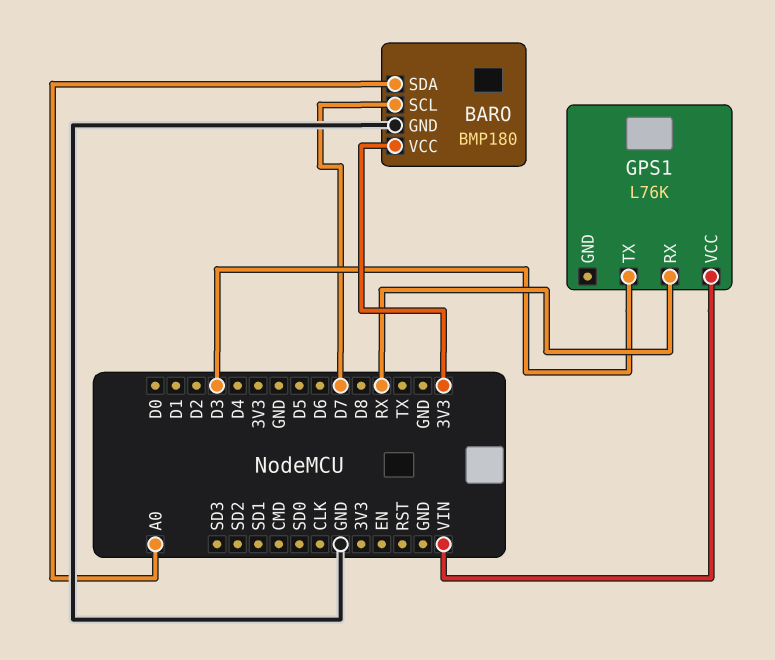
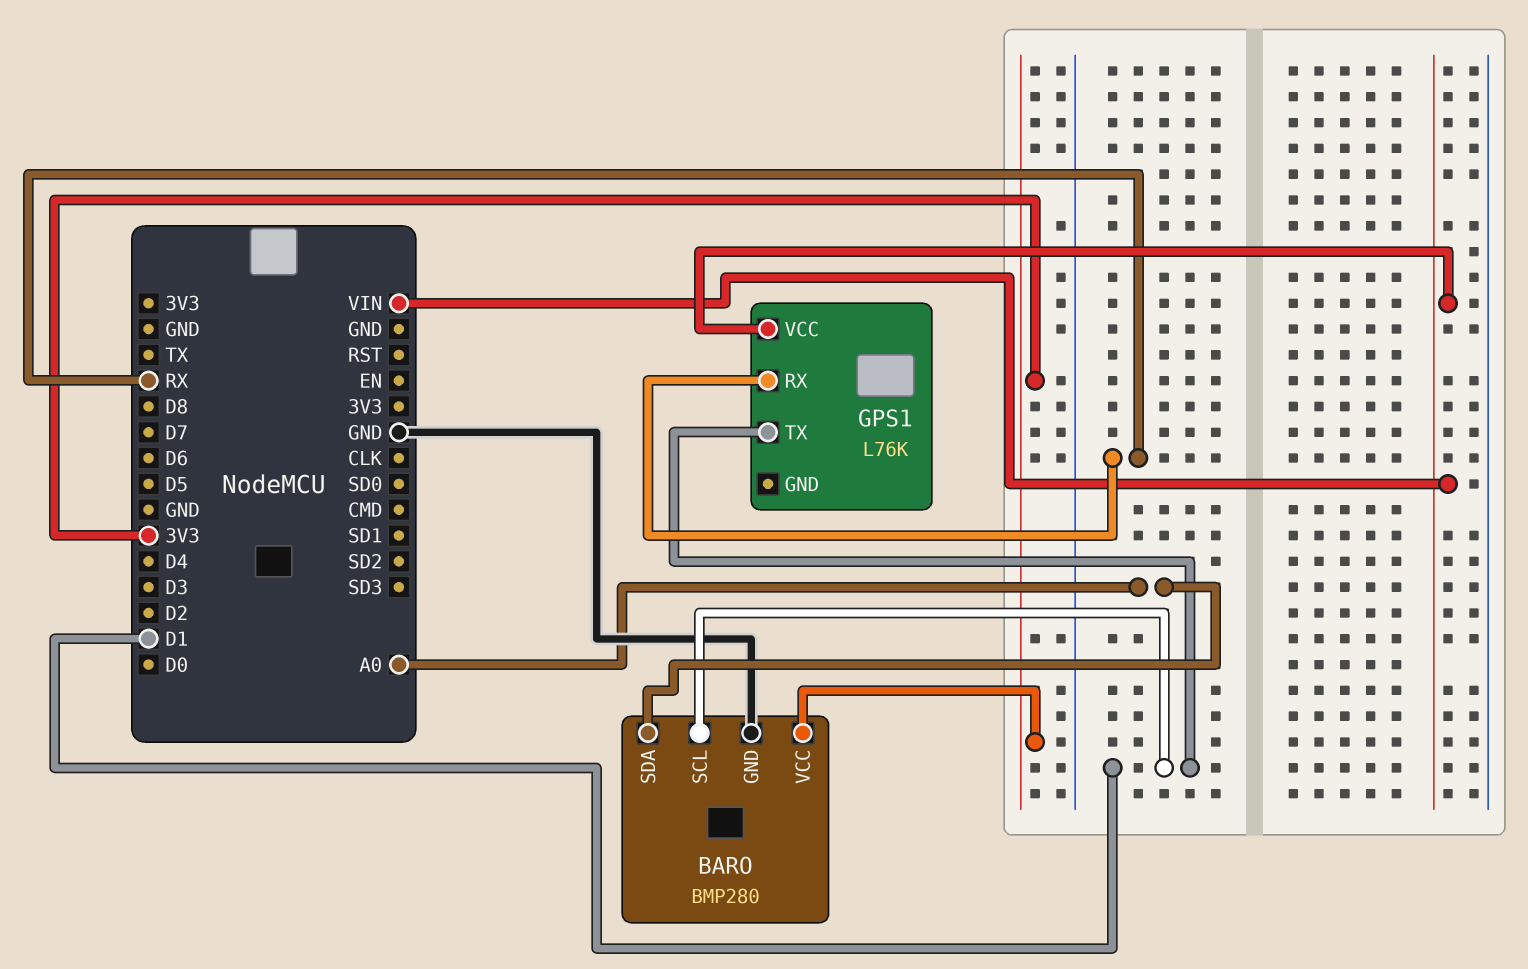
BARO: BMP180 -> BMP280
BARO pin SCL: D7 -> D1
GPS1 pin TX: D3 -> D1

